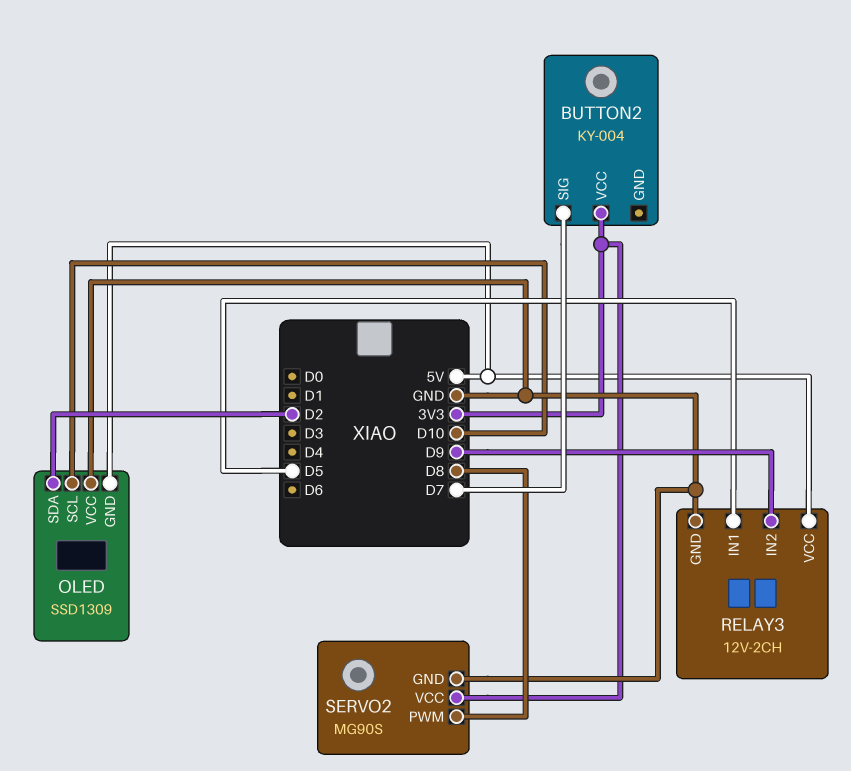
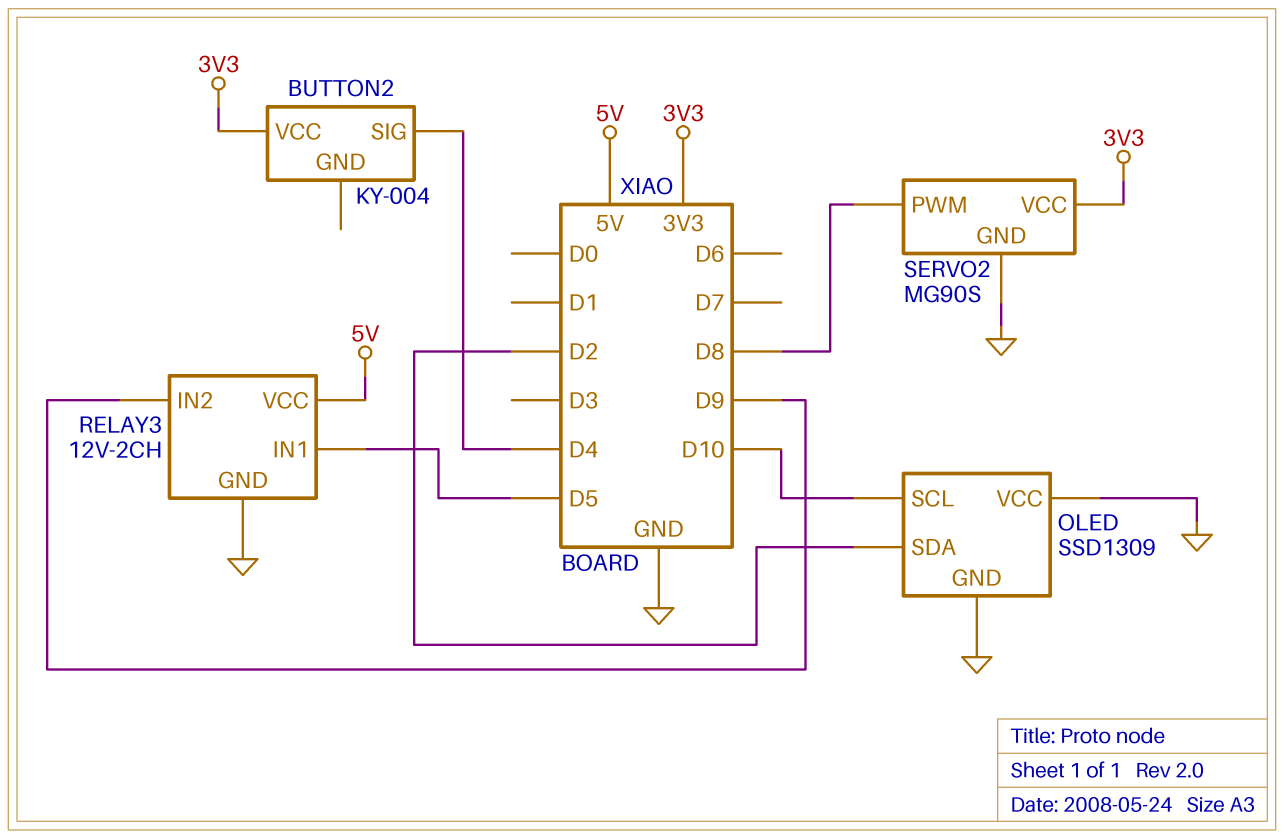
BUTTON2 pin SIG: D7 -> D4
OLED pin GND: 5V -> GND

